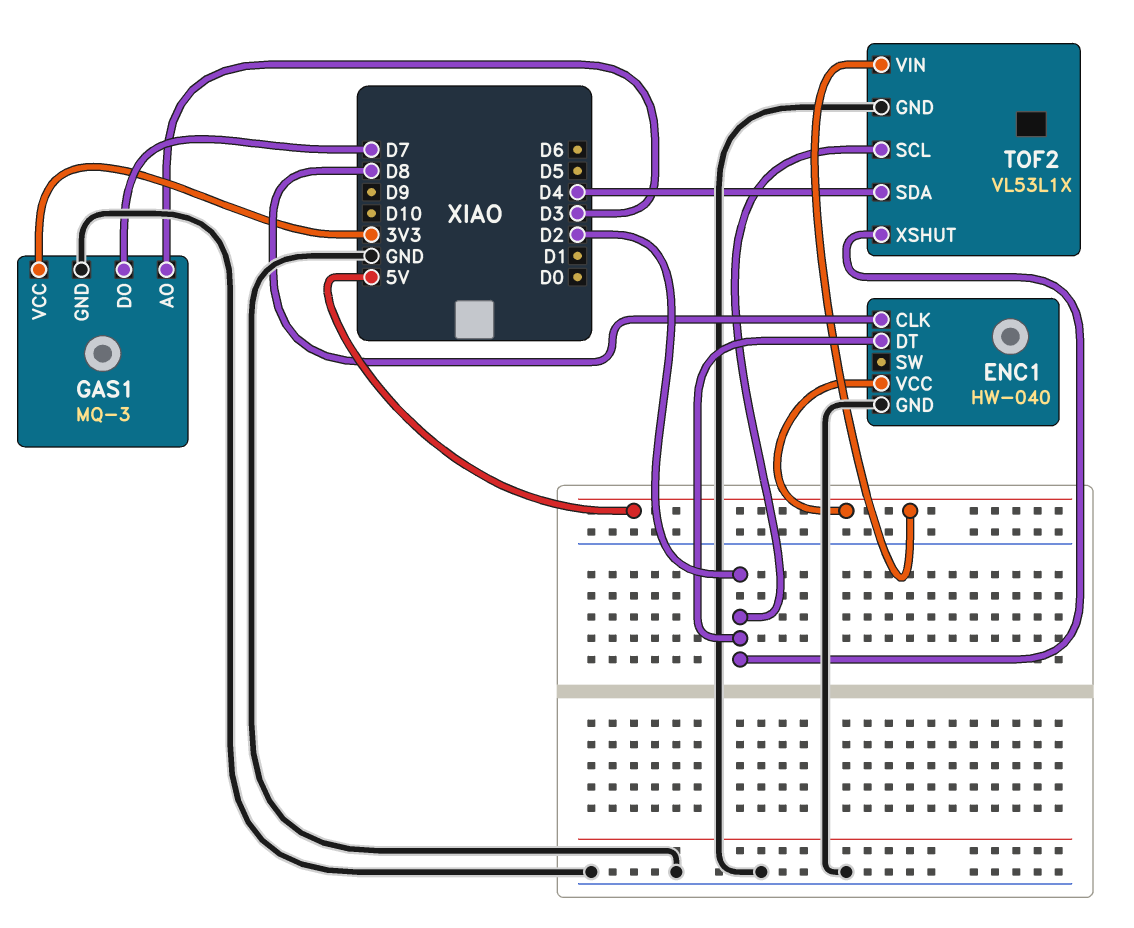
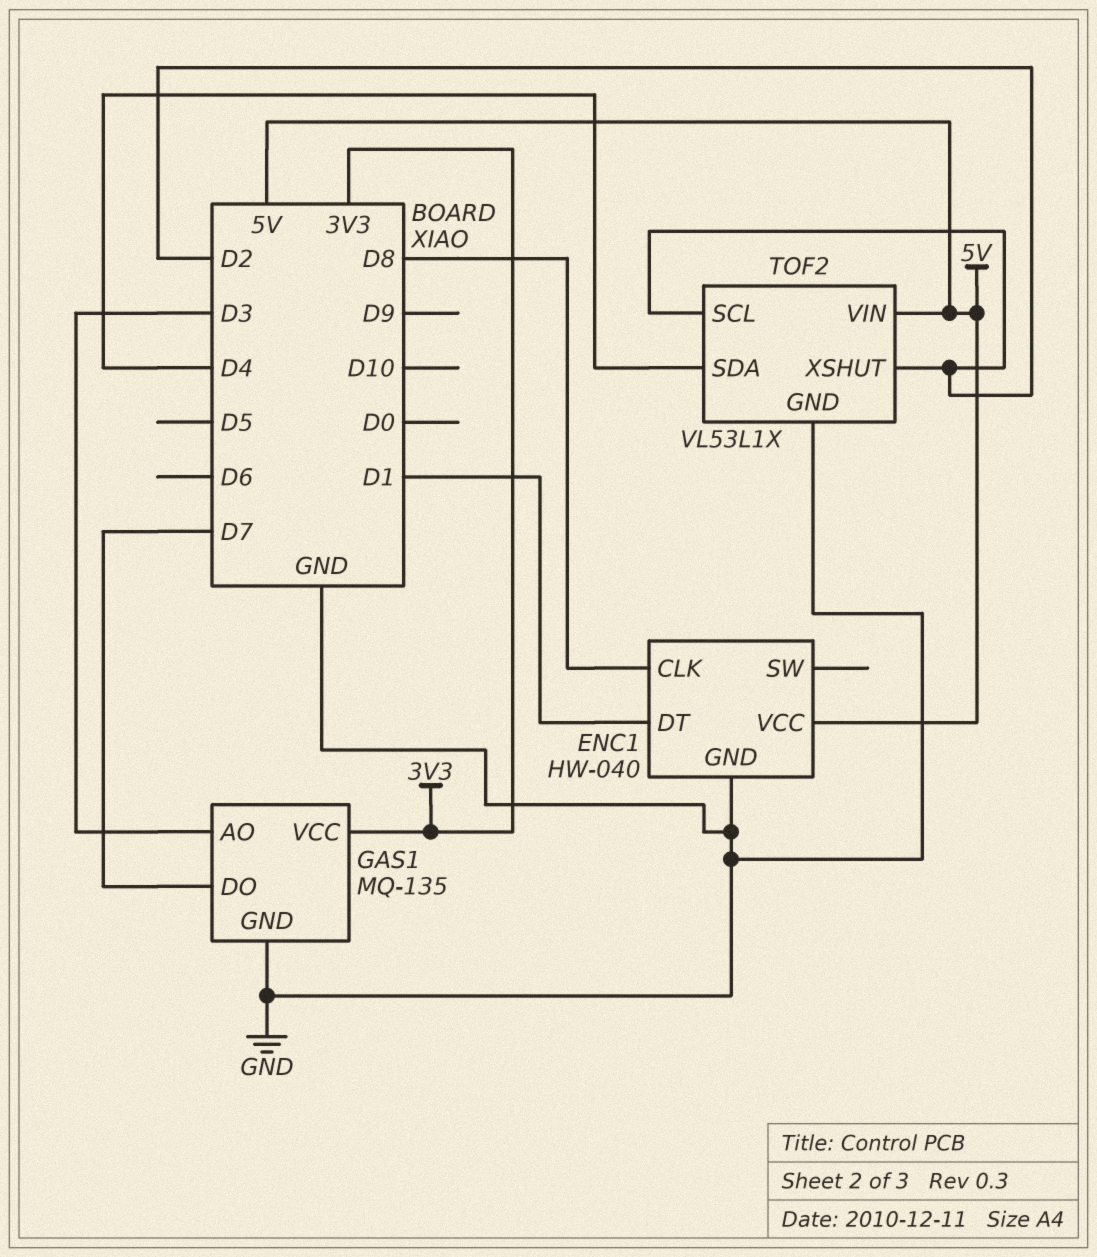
ENC1 pin DT: D2 -> D1
GAS1: MQ-3 -> MQ-135

